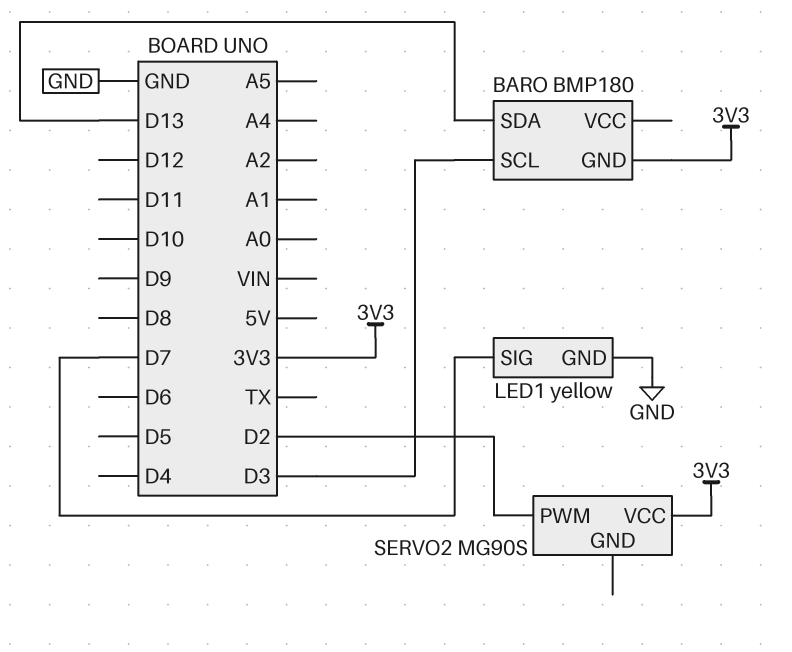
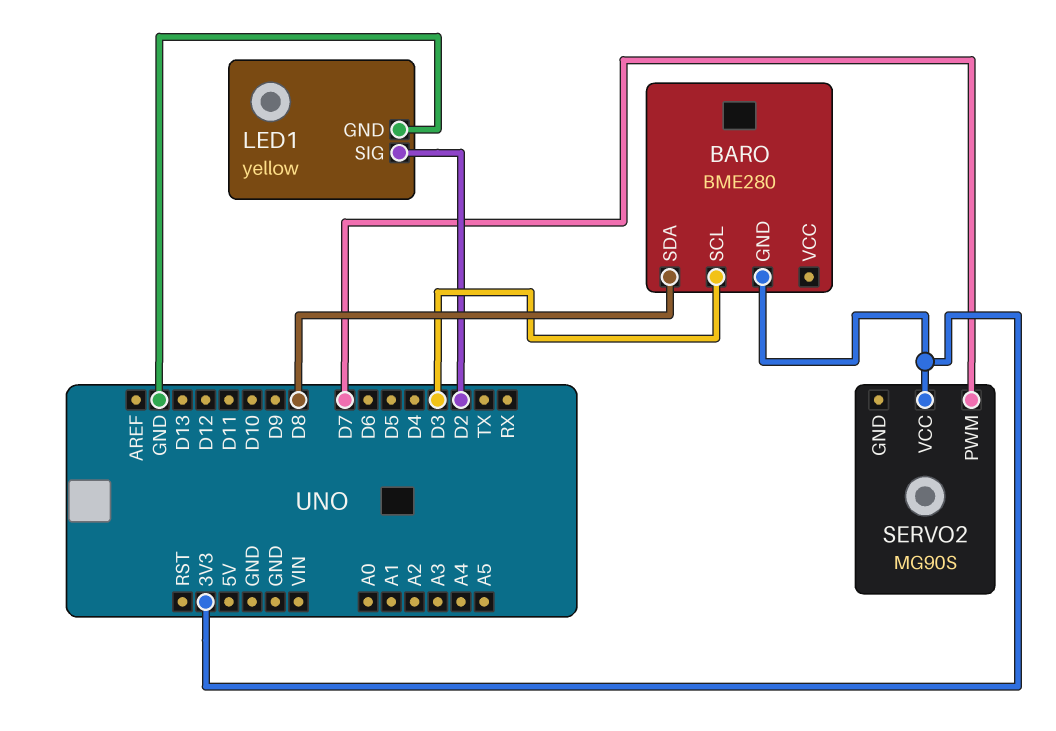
BARO: BMP180 -> BME280
BARO pin SDA: D13 -> D8
LED1 pin SIG: D7 -> D2
SERVO2 pin PWM: D2 -> D7

